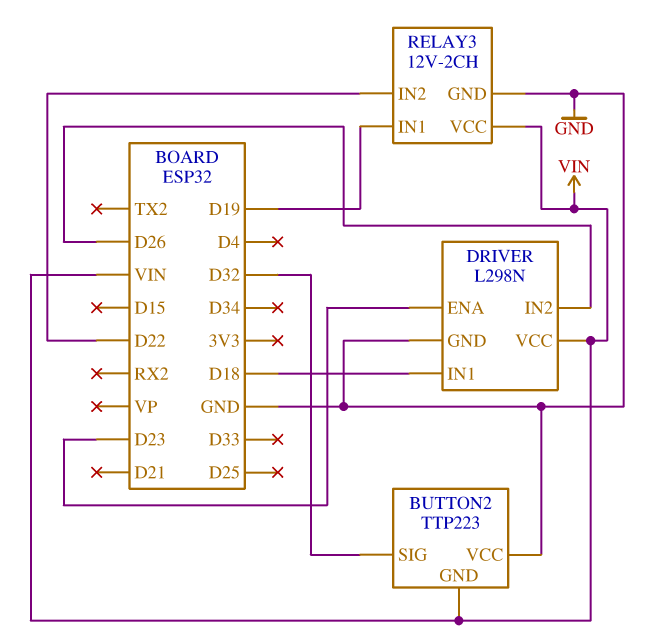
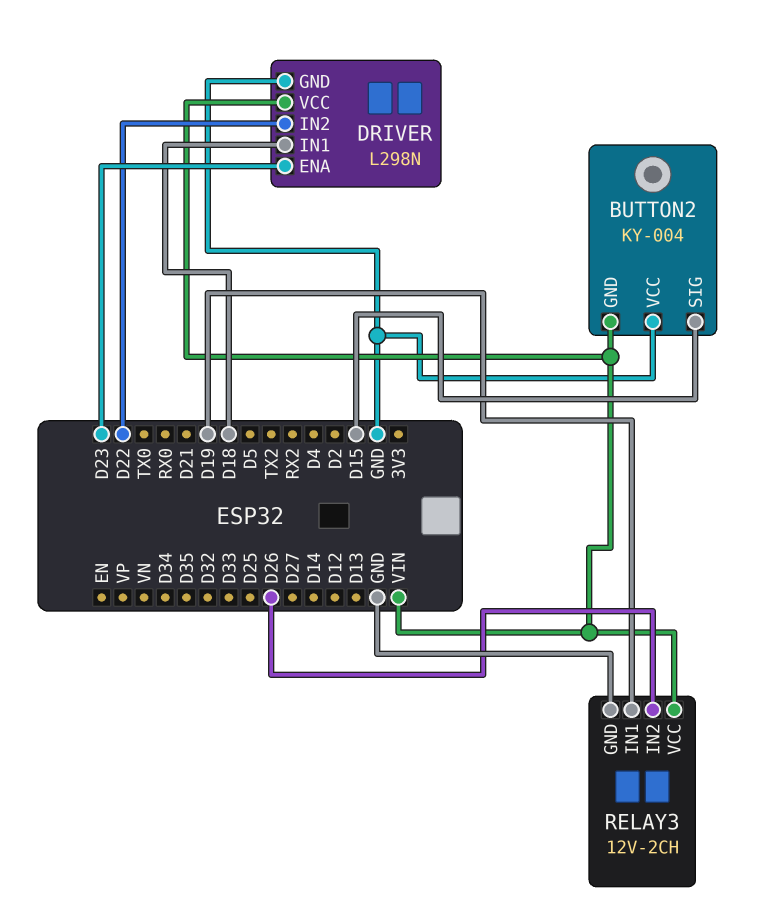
BUTTON2: TTP223 -> KY-004
BUTTON2 pin SIG: D32 -> D15
DRIVER pin IN2: D26 -> D22
RELAY3 pin IN2: D22 -> D26

